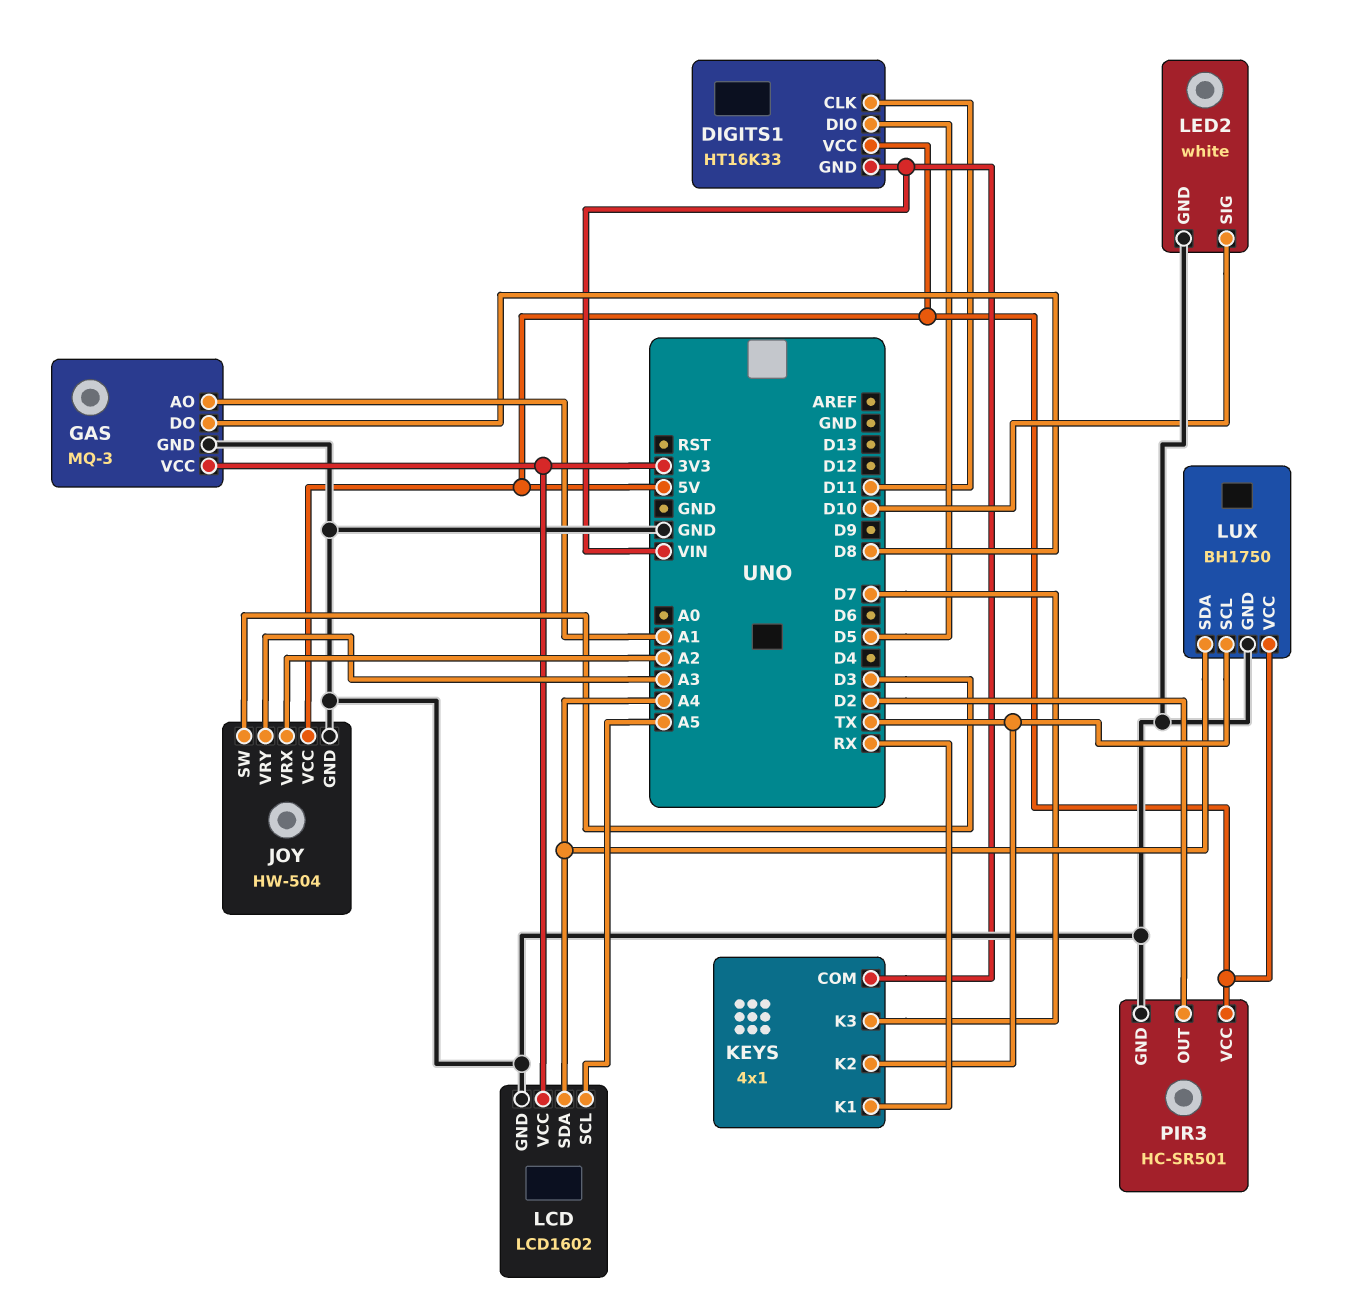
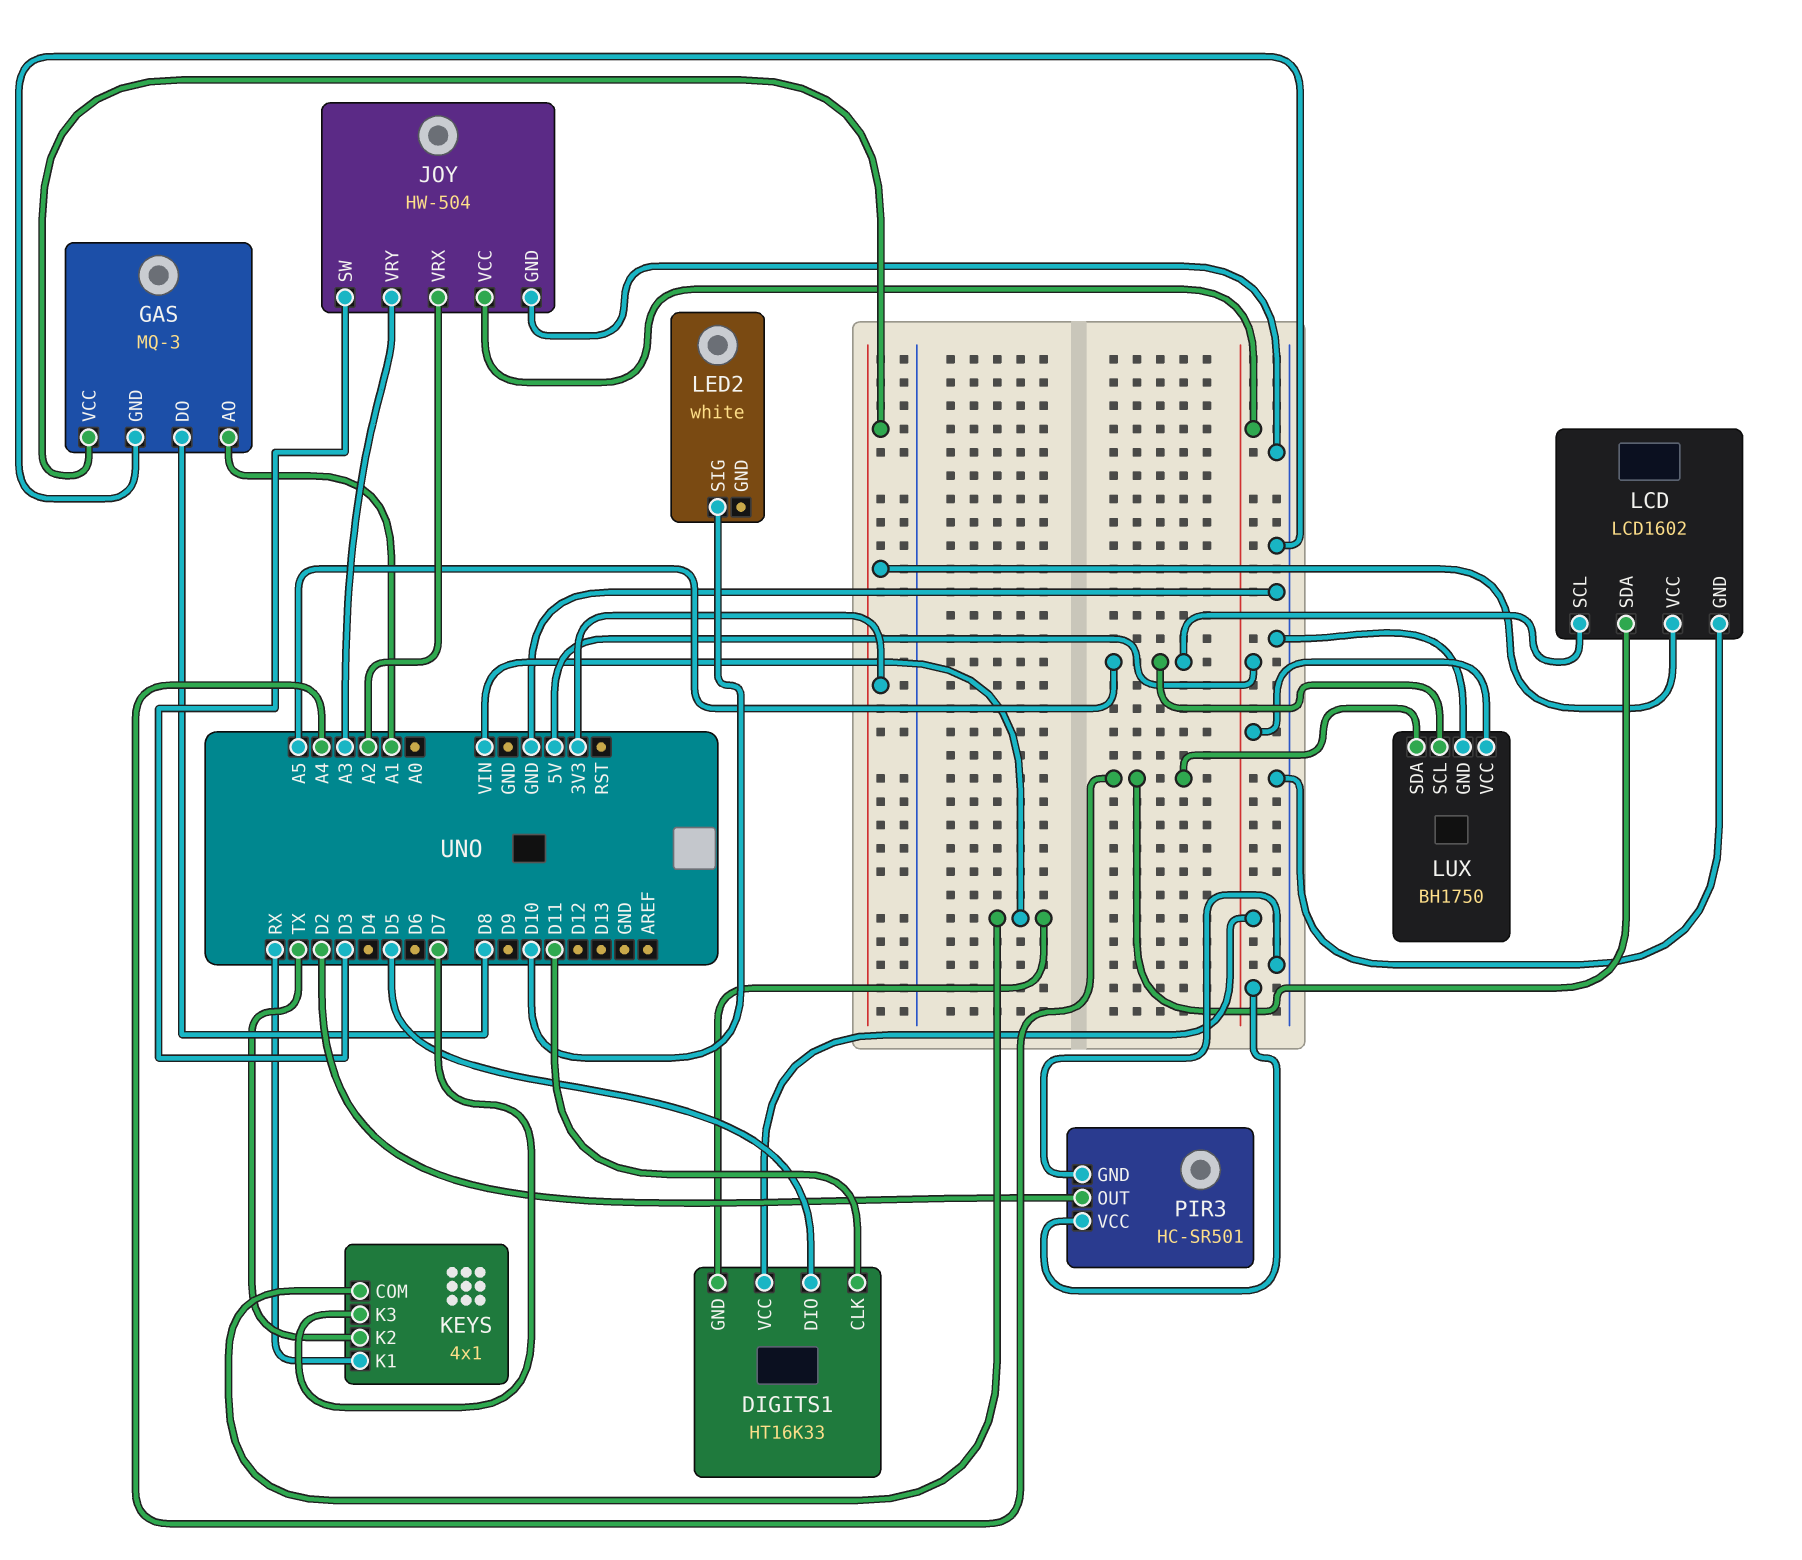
LED2 pin GND: GND -> none
LUX pin SCL: TX -> A5

